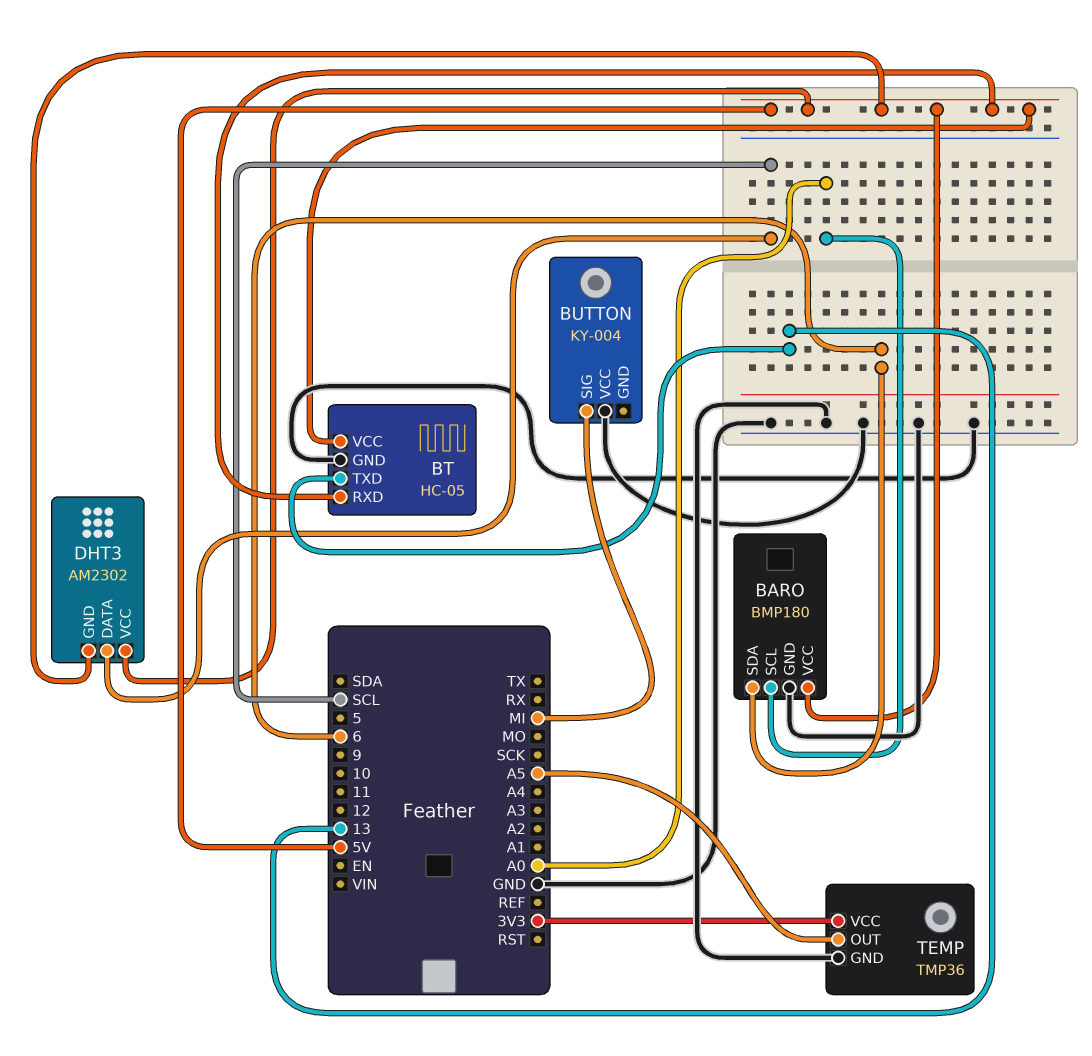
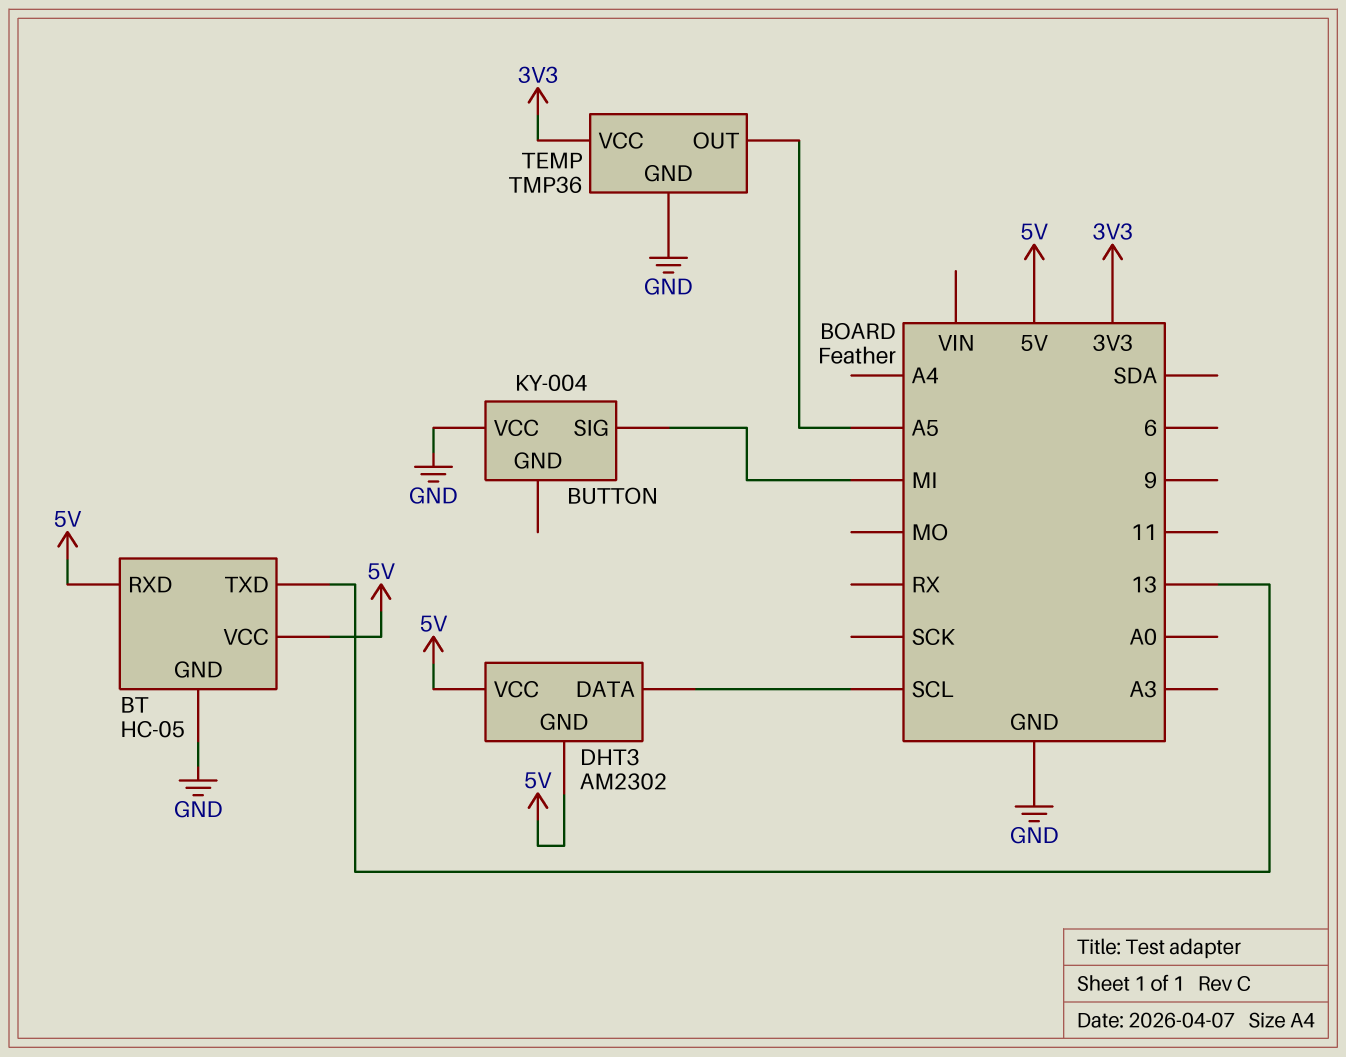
BARO: BMP180 -> none
BARO pin GND: GND -> none
BARO pin SCL: A0 -> none
BARO pin SDA: 6 -> none
BARO pin VCC: 5V -> none

